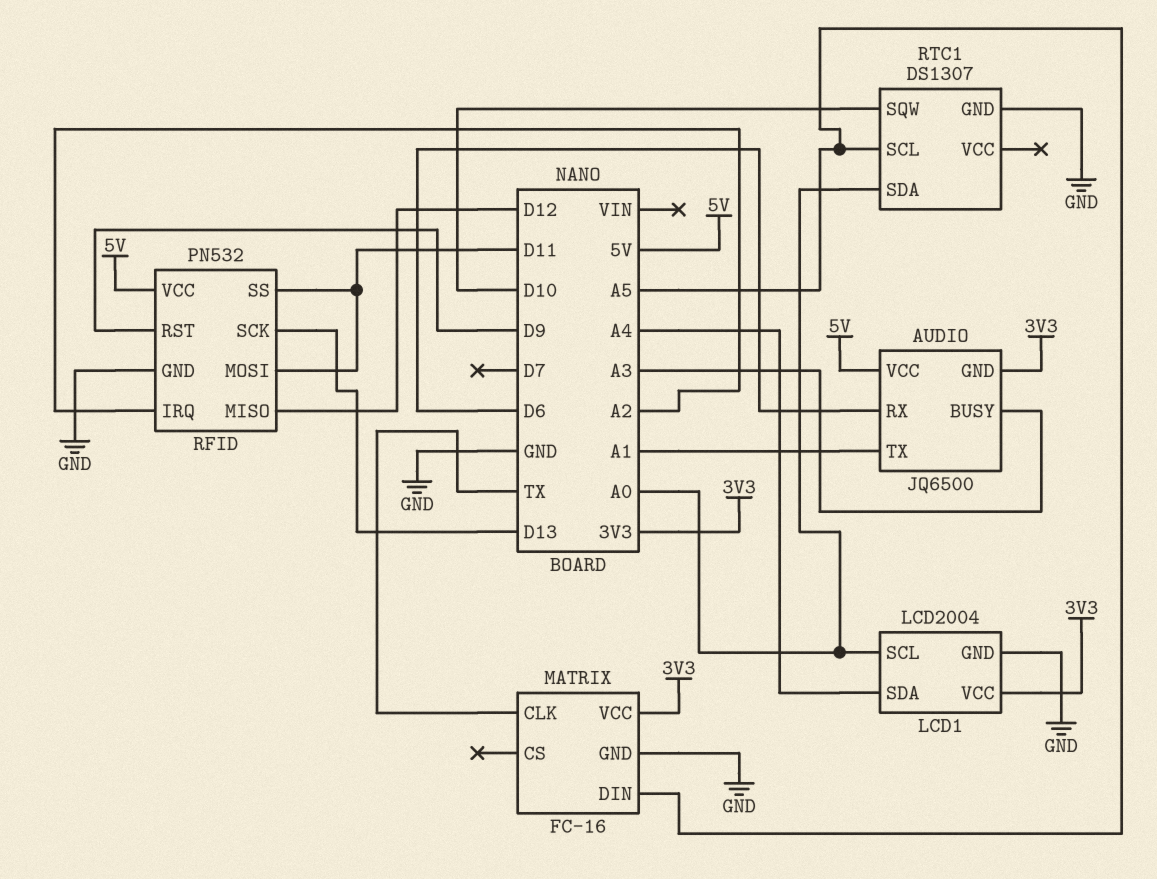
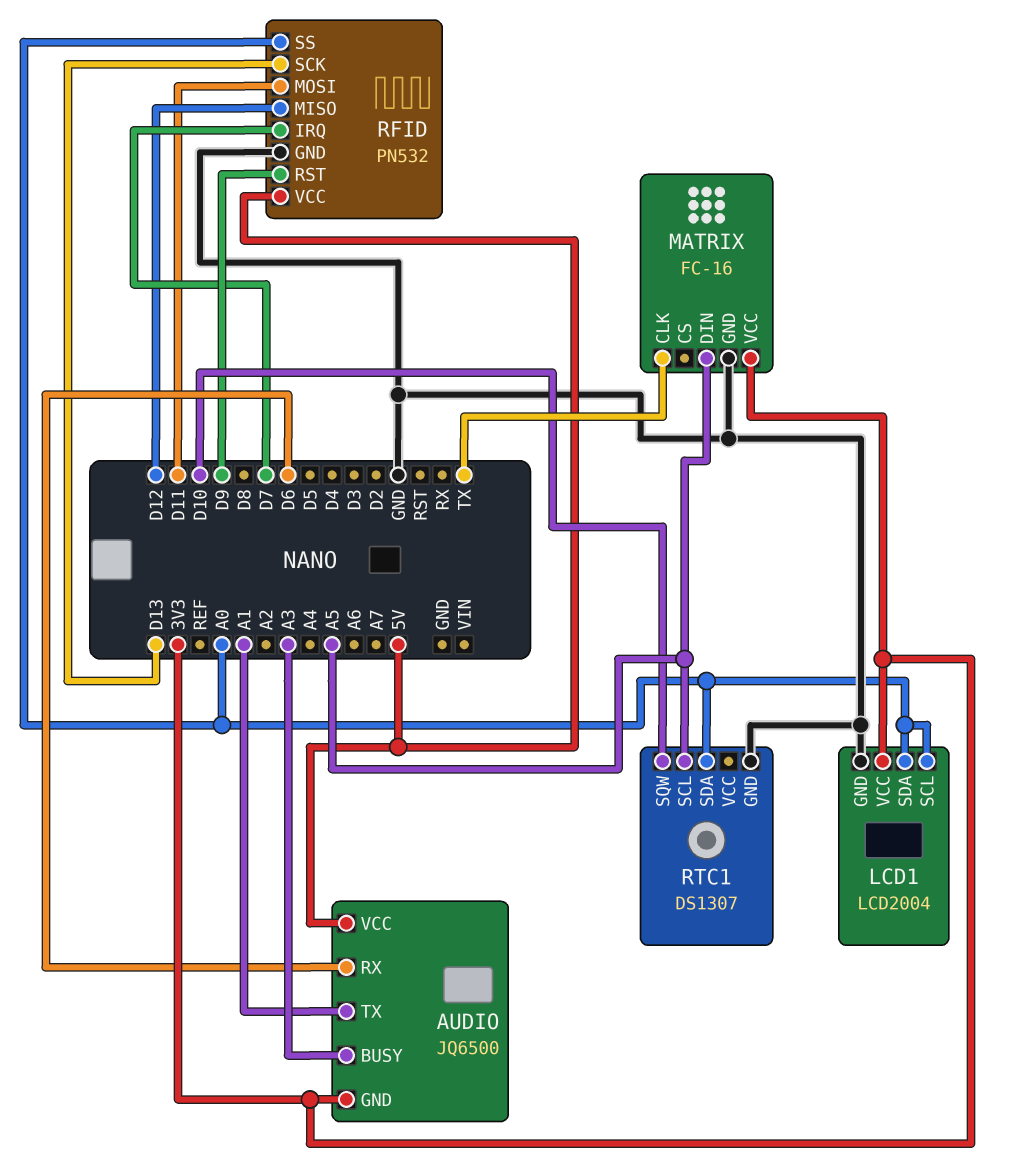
LCD1 pin SDA: A4 -> A0
RFID pin IRQ: A2 -> D7
RFID pin SS: D11 -> A0

